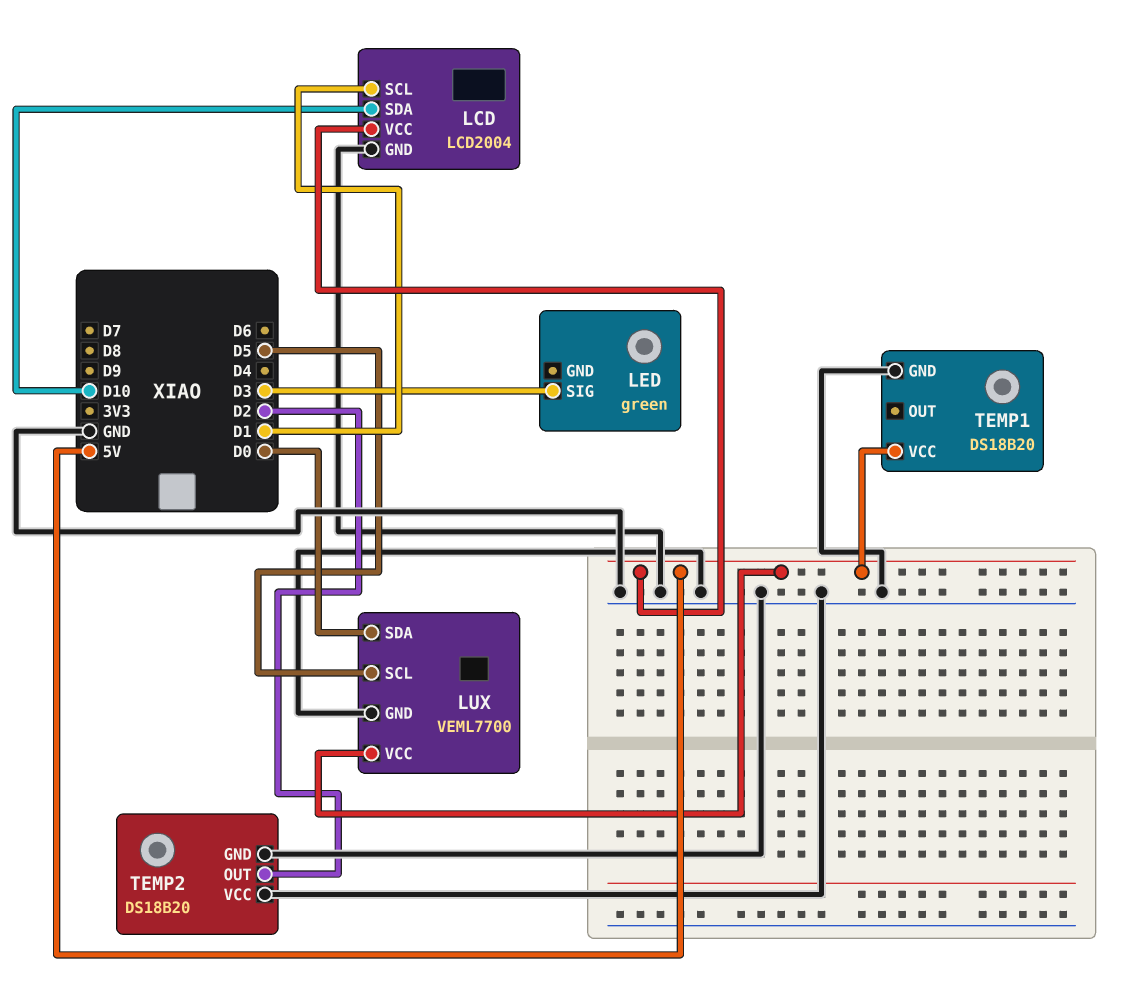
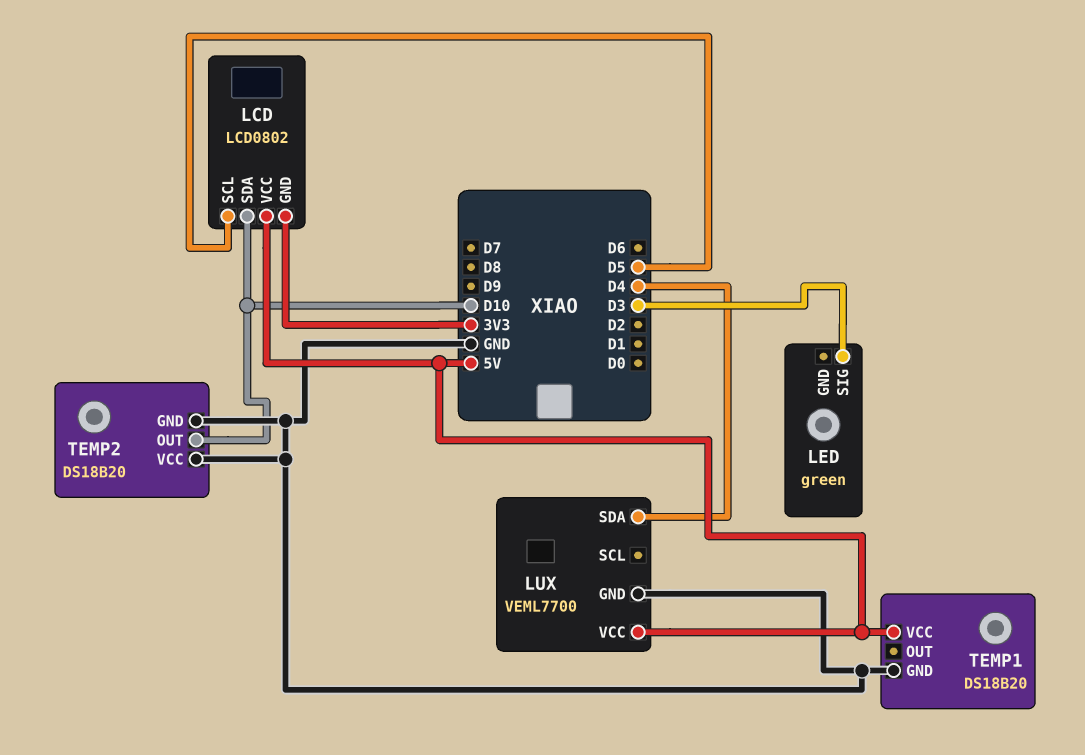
LCD: LCD2004 -> LCD0802
LCD pin GND: GND -> 3V3
LCD pin SCL: D1 -> D5
LUX pin SCL: D5 -> none
LUX pin SDA: D0 -> D4
TEMP2 pin OUT: D2 -> D10

